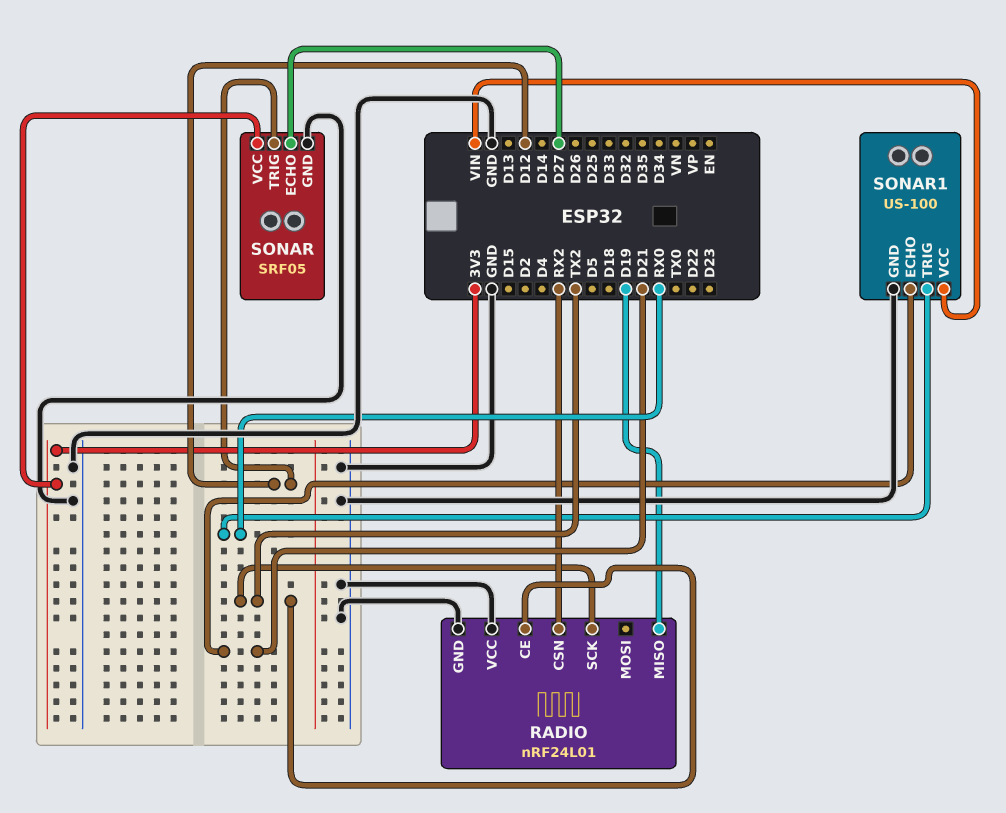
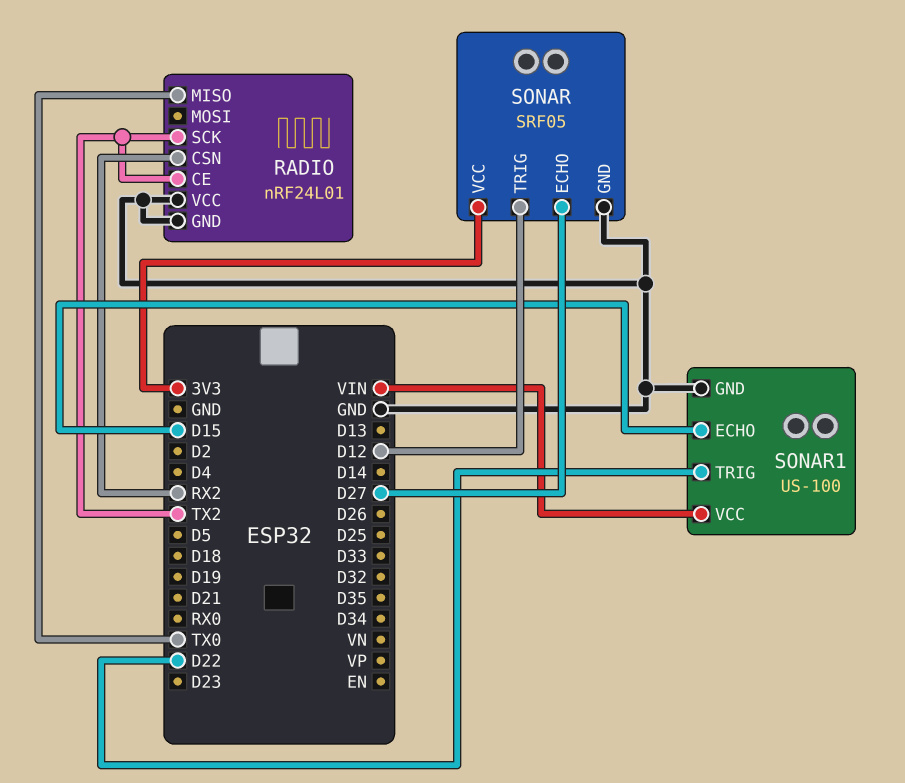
RADIO pin MISO: D19 -> TX0
SONAR1 pin ECHO: D21 -> D15
SONAR1 pin TRIG: RX0 -> D22

